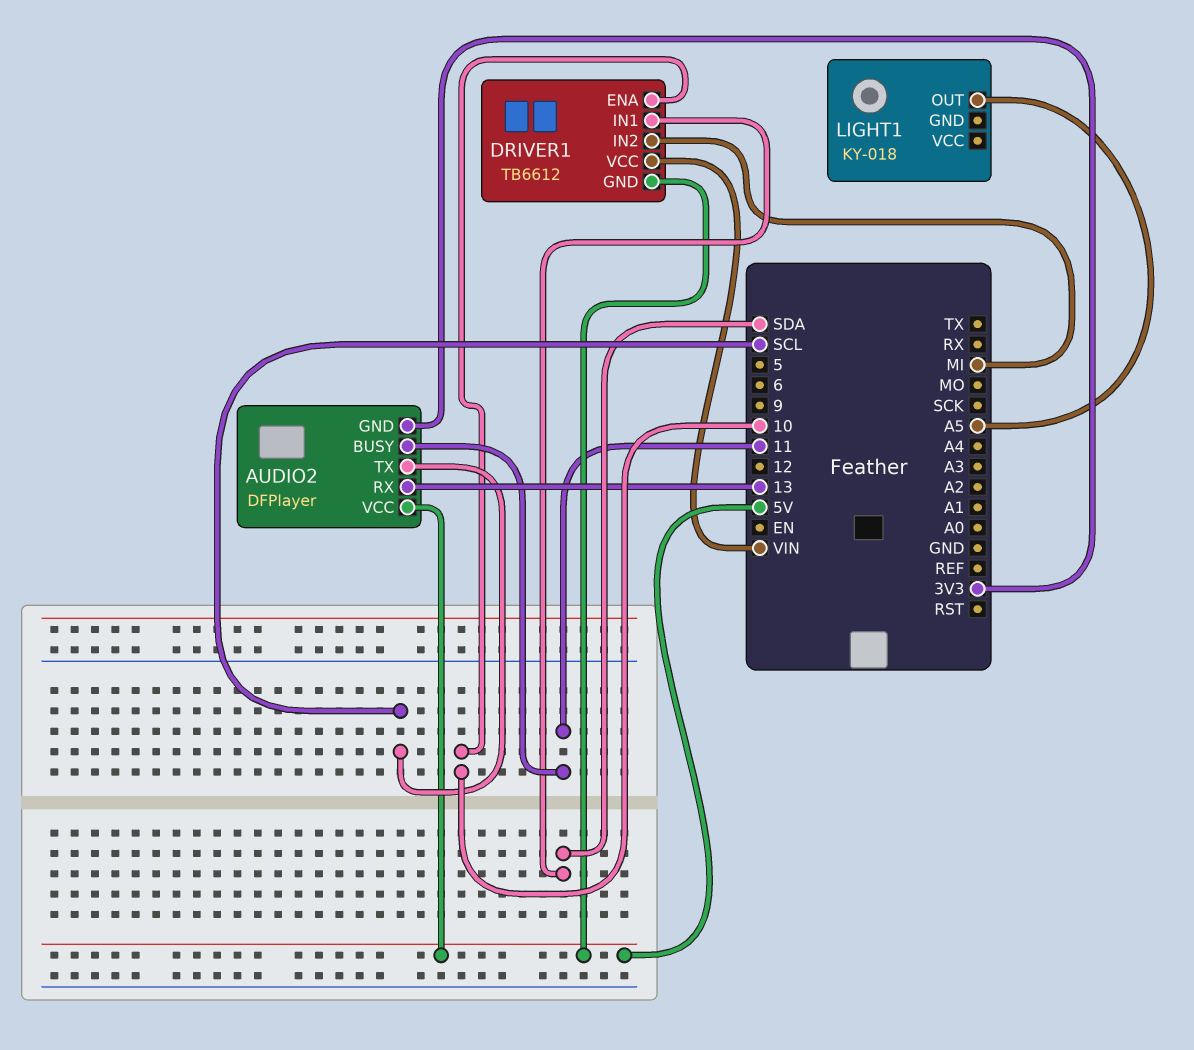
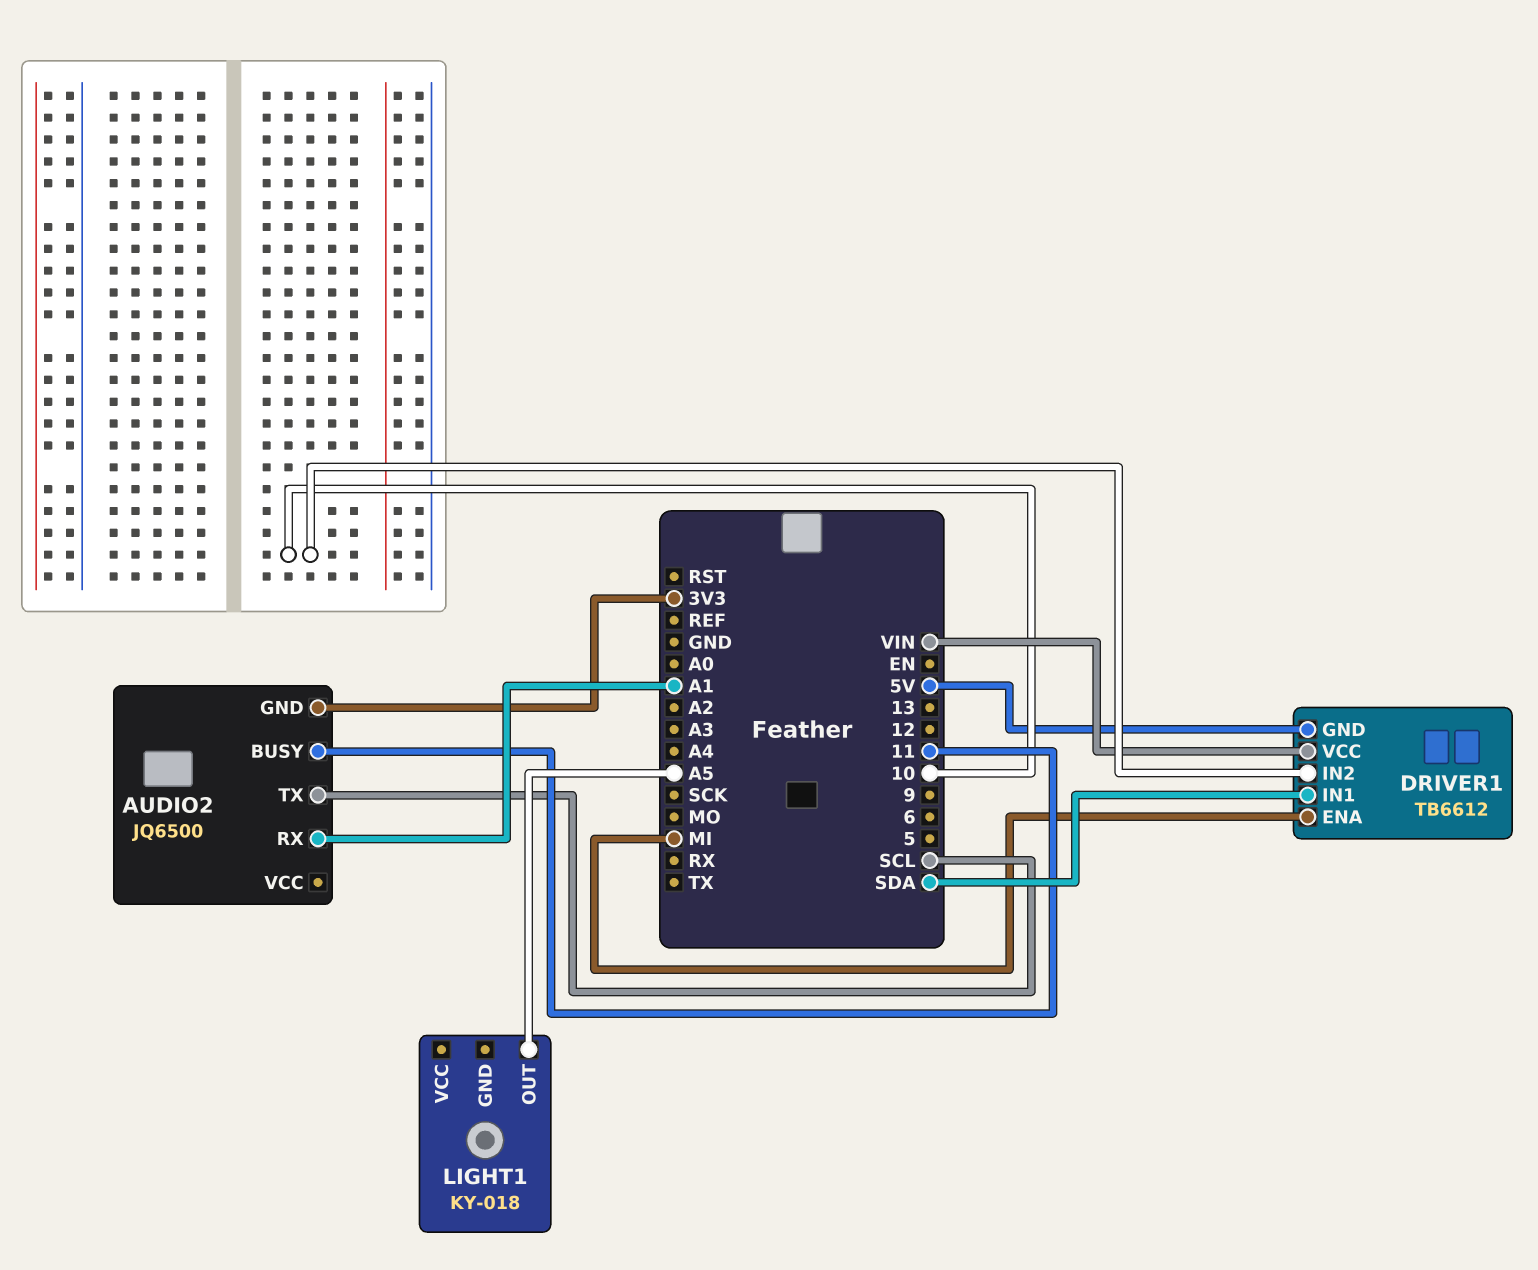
AUDIO2: DFPlayer -> JQ6500
AUDIO2 pin RX: 13 -> A1
AUDIO2 pin VCC: 5V -> none
DRIVER1 pin ENA: 10 -> MI
DRIVER1 pin IN2: MI -> 10

